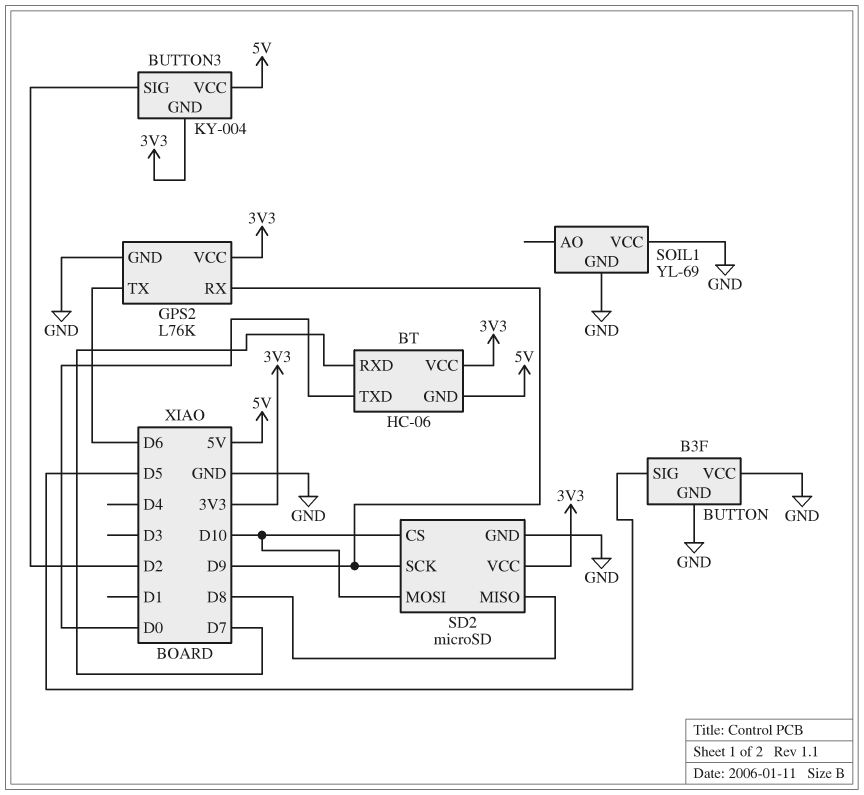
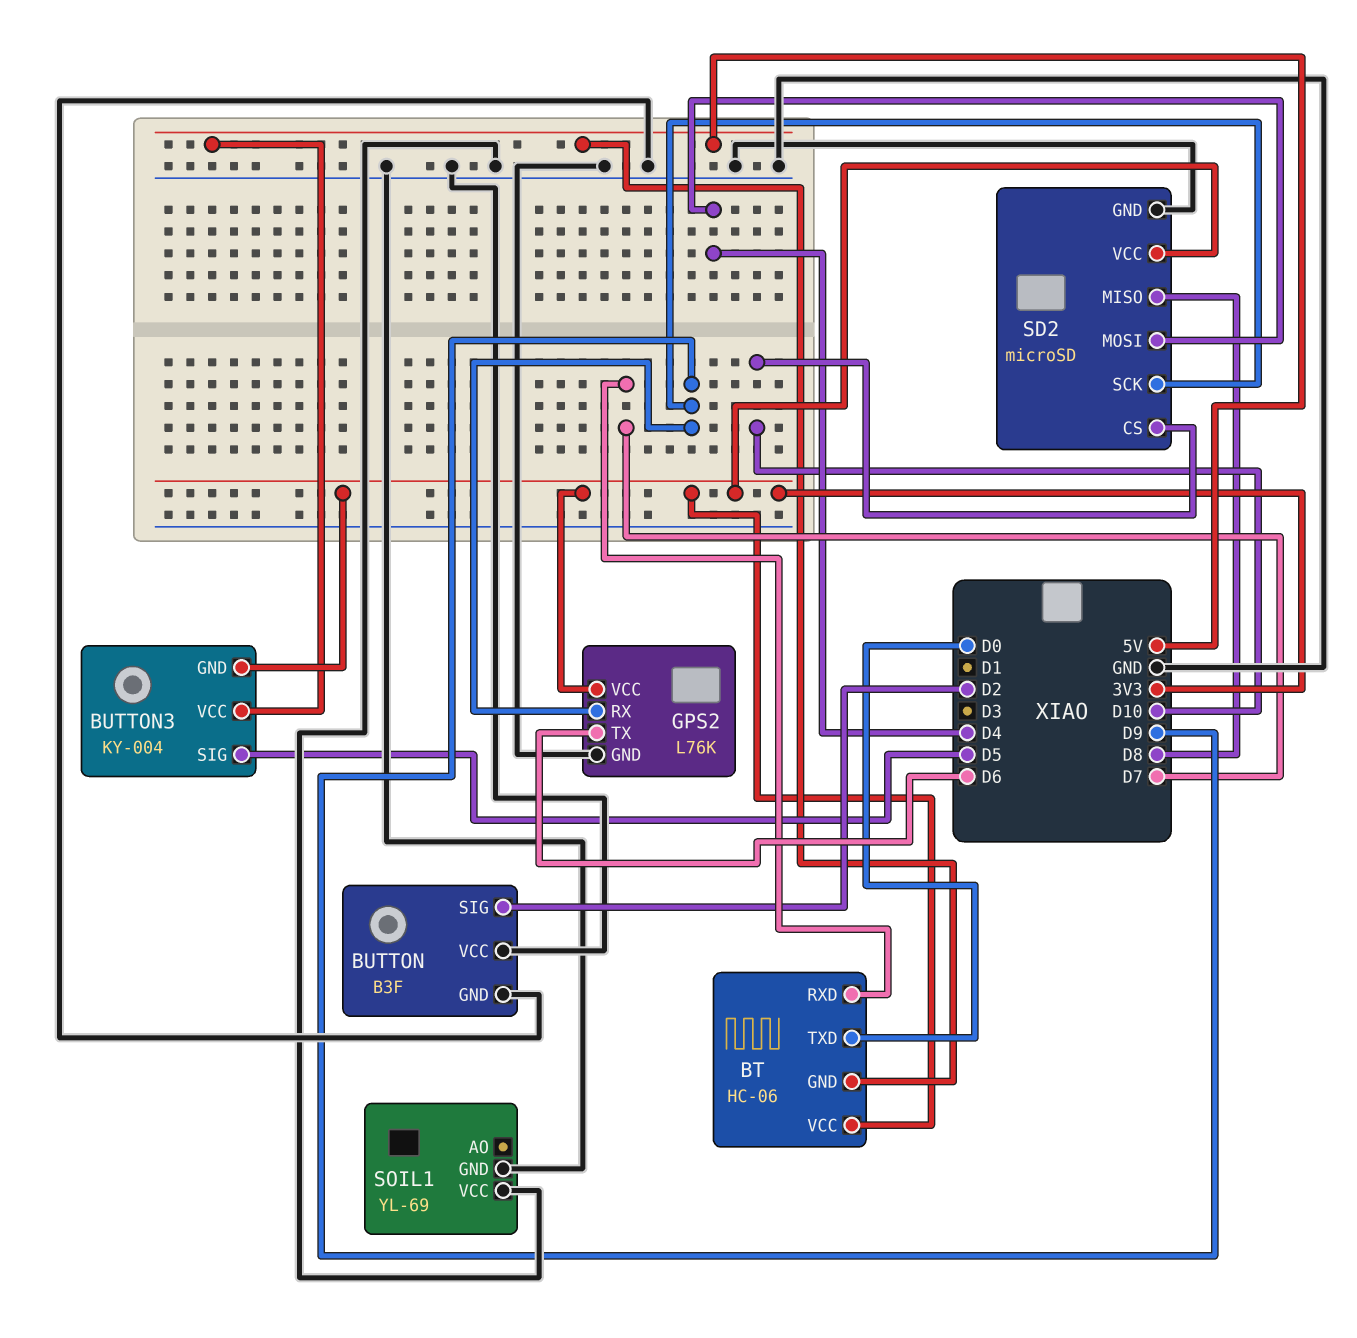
BUTTON pin SIG: D5 -> D2
BUTTON3 pin SIG: D2 -> D5
SD2 pin MOSI: D10 -> D4

